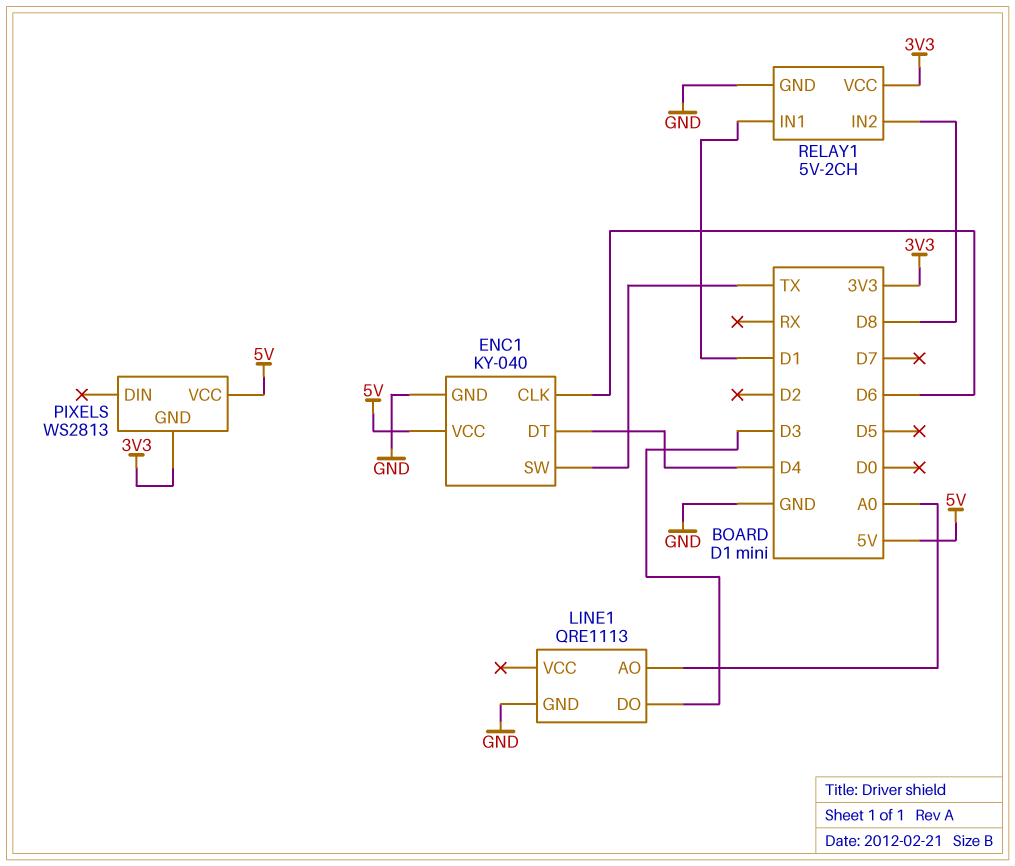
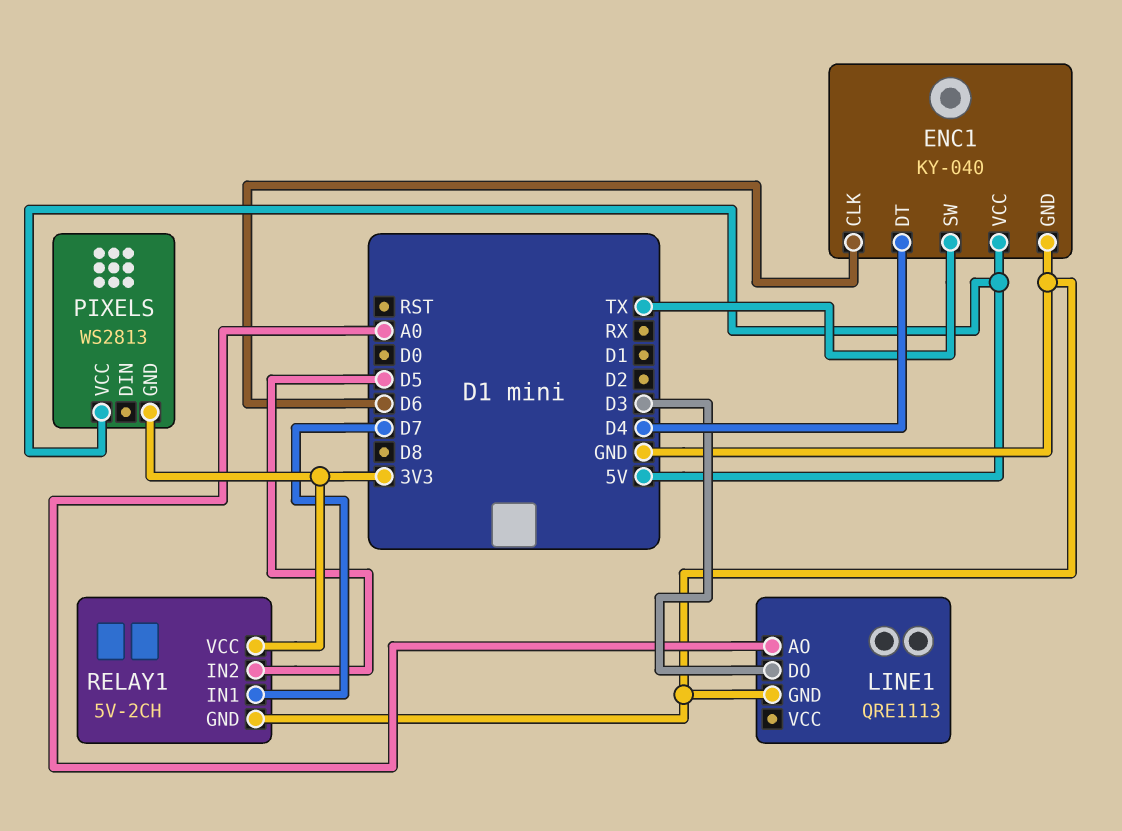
RELAY1 pin IN1: D1 -> D7
RELAY1 pin IN2: D8 -> D5

